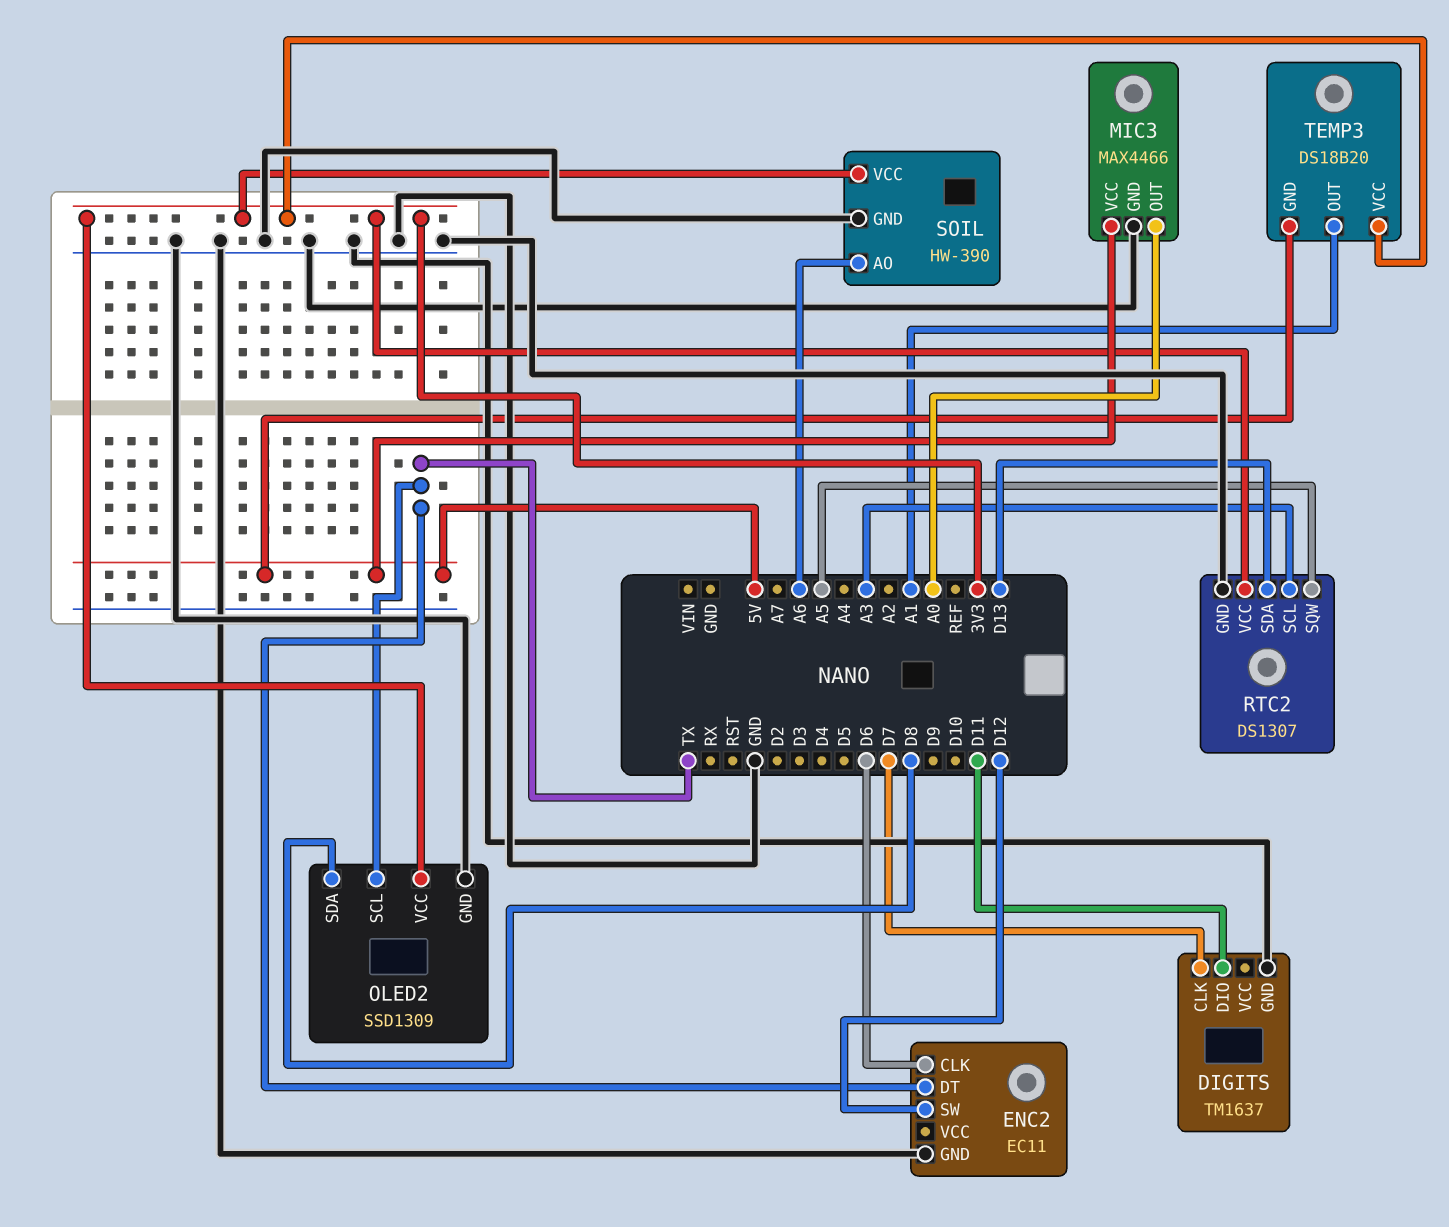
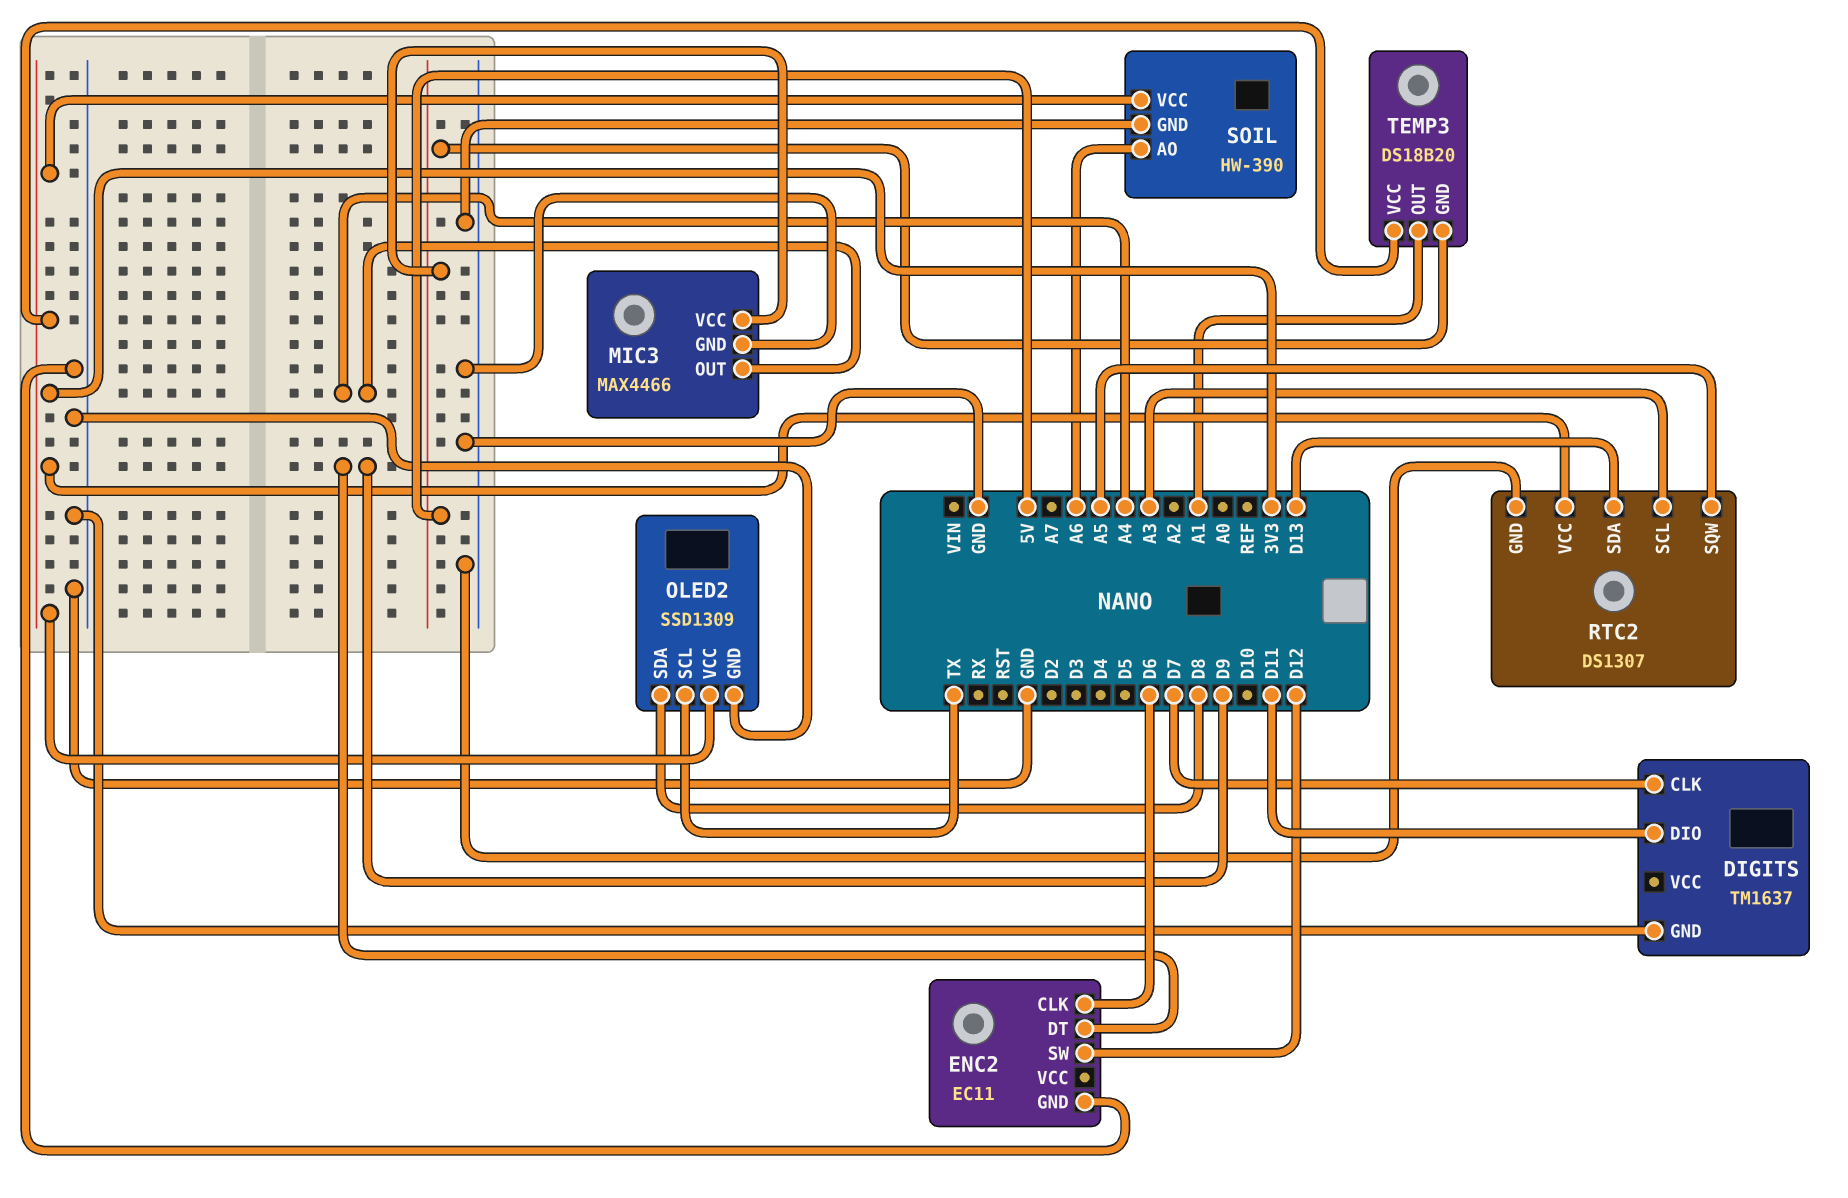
ENC2 pin DT: TX -> D9
MIC3 pin OUT: A0 -> A4

